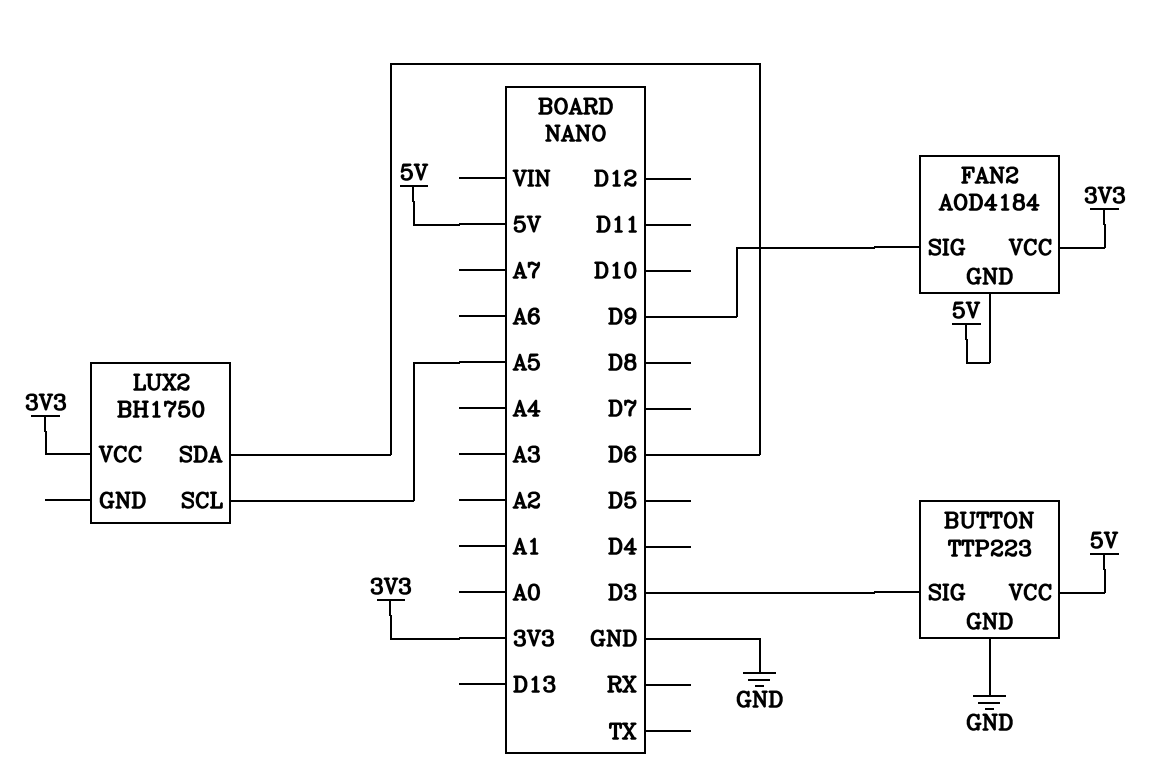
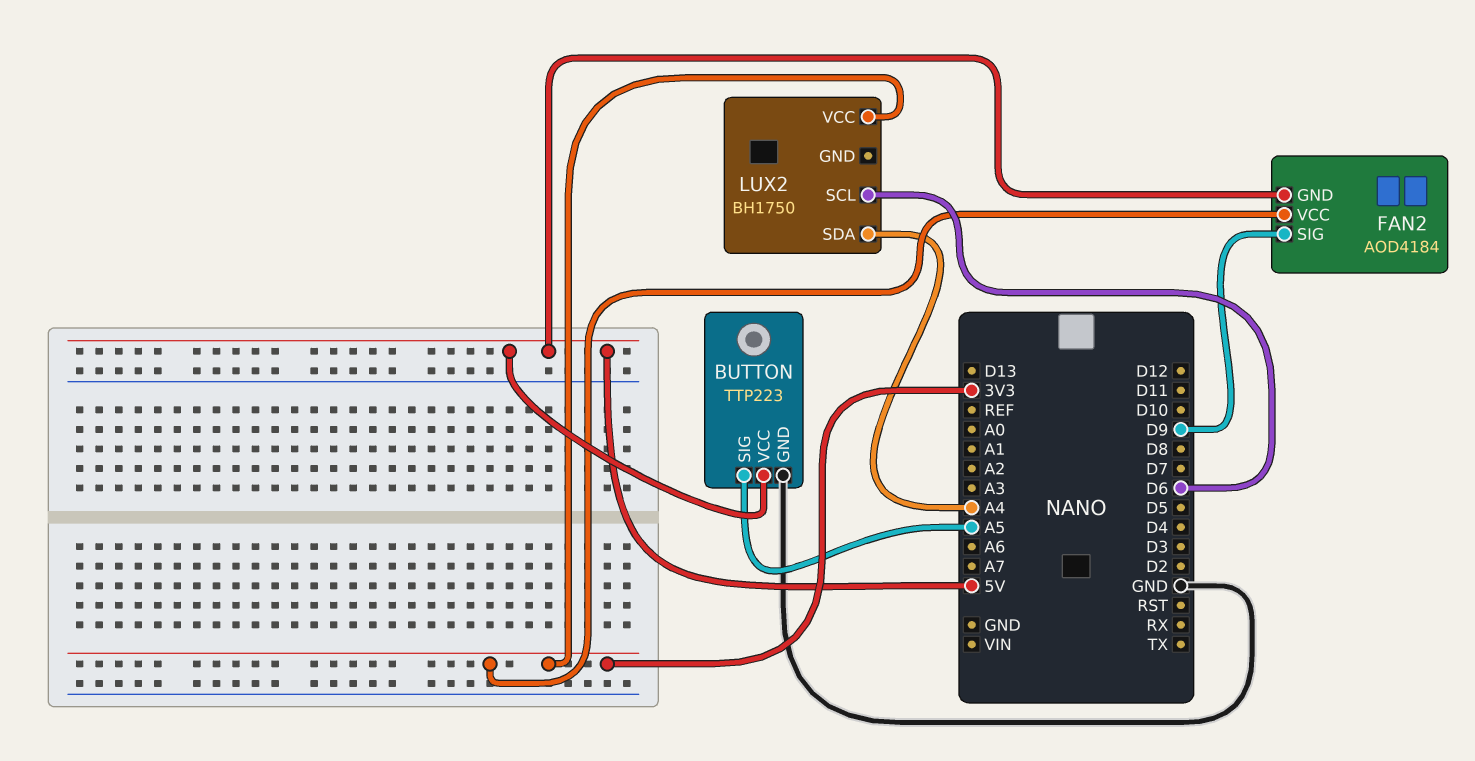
BUTTON pin SIG: D3 -> A5
LUX2 pin SCL: A5 -> D6
LUX2 pin SDA: D6 -> A4

